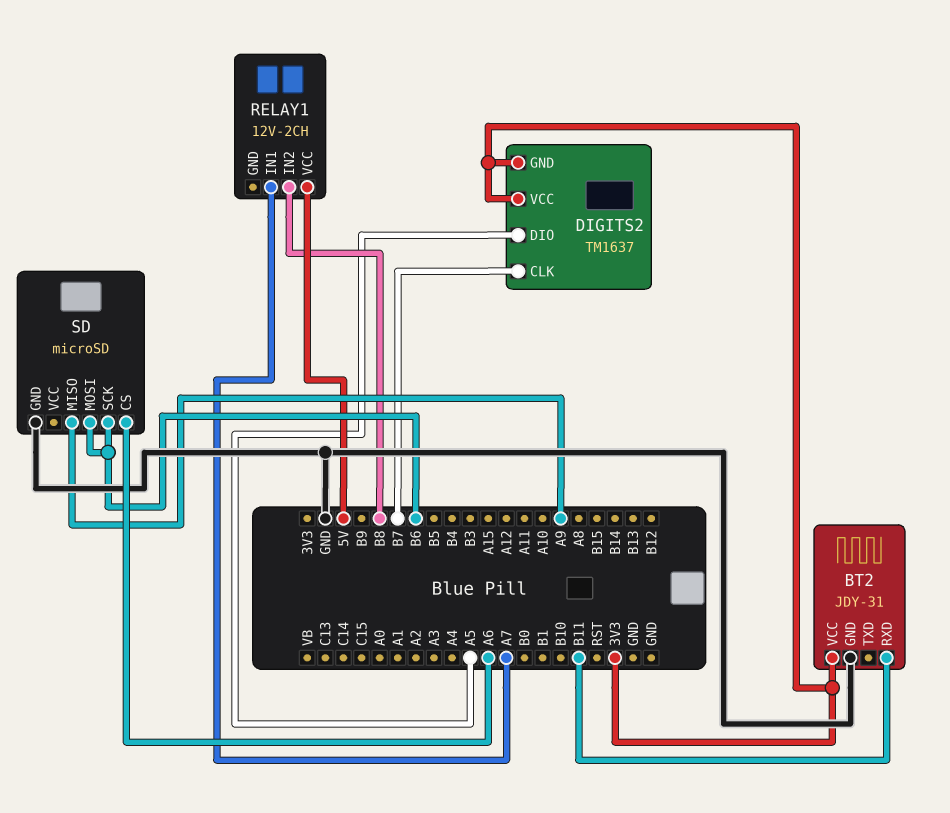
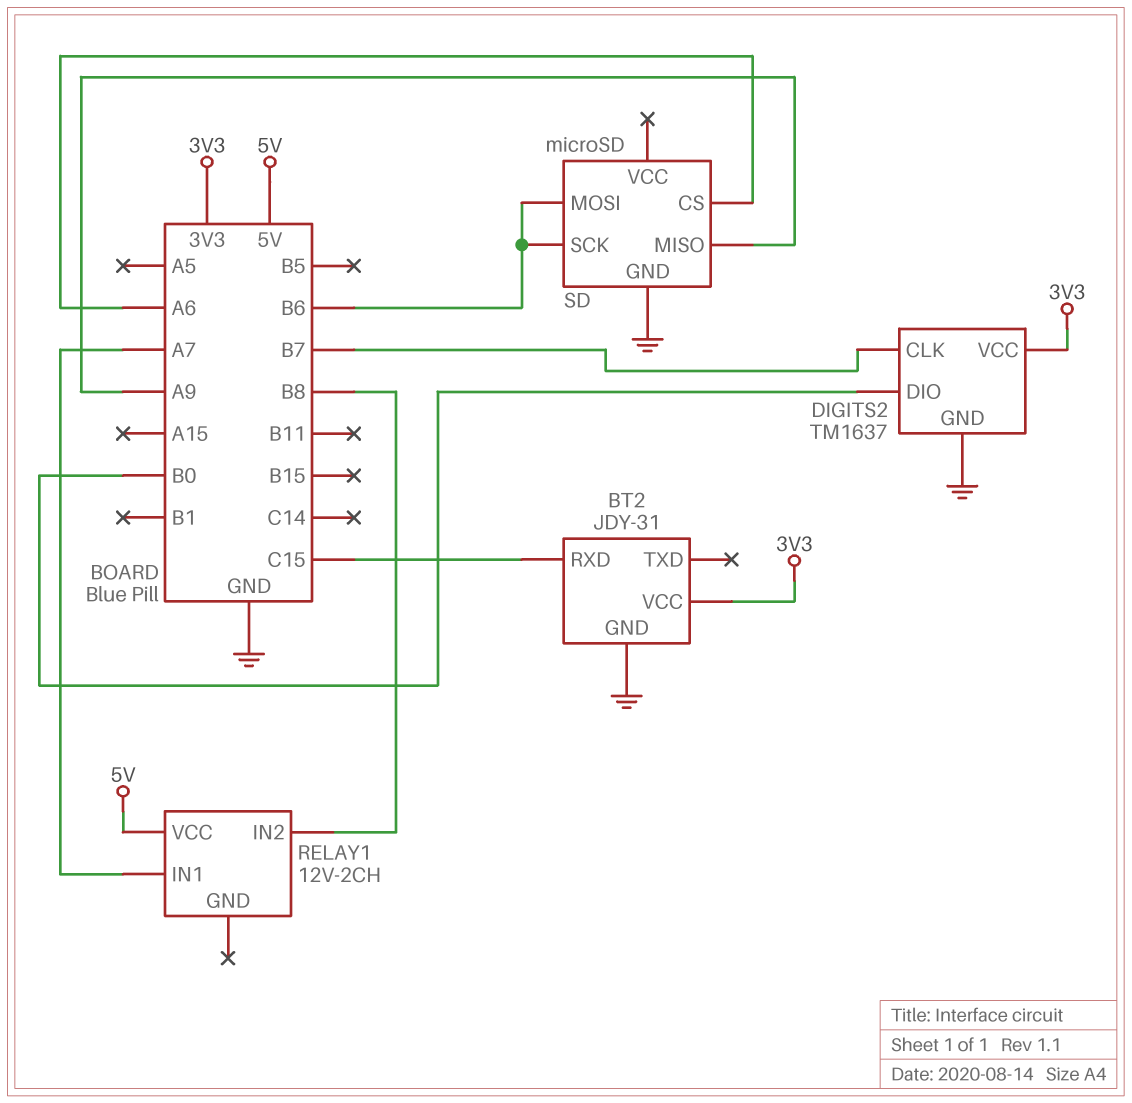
BT2 pin RXD: B11 -> C15
DIGITS2 pin DIO: A5 -> B0
DIGITS2 pin GND: 3V3 -> GND

